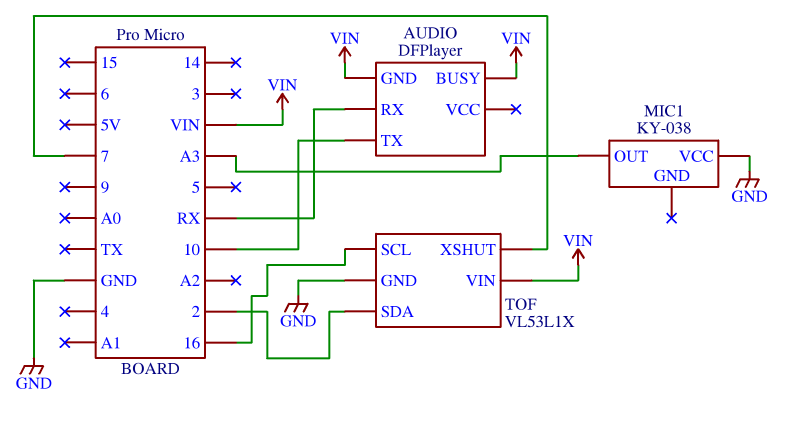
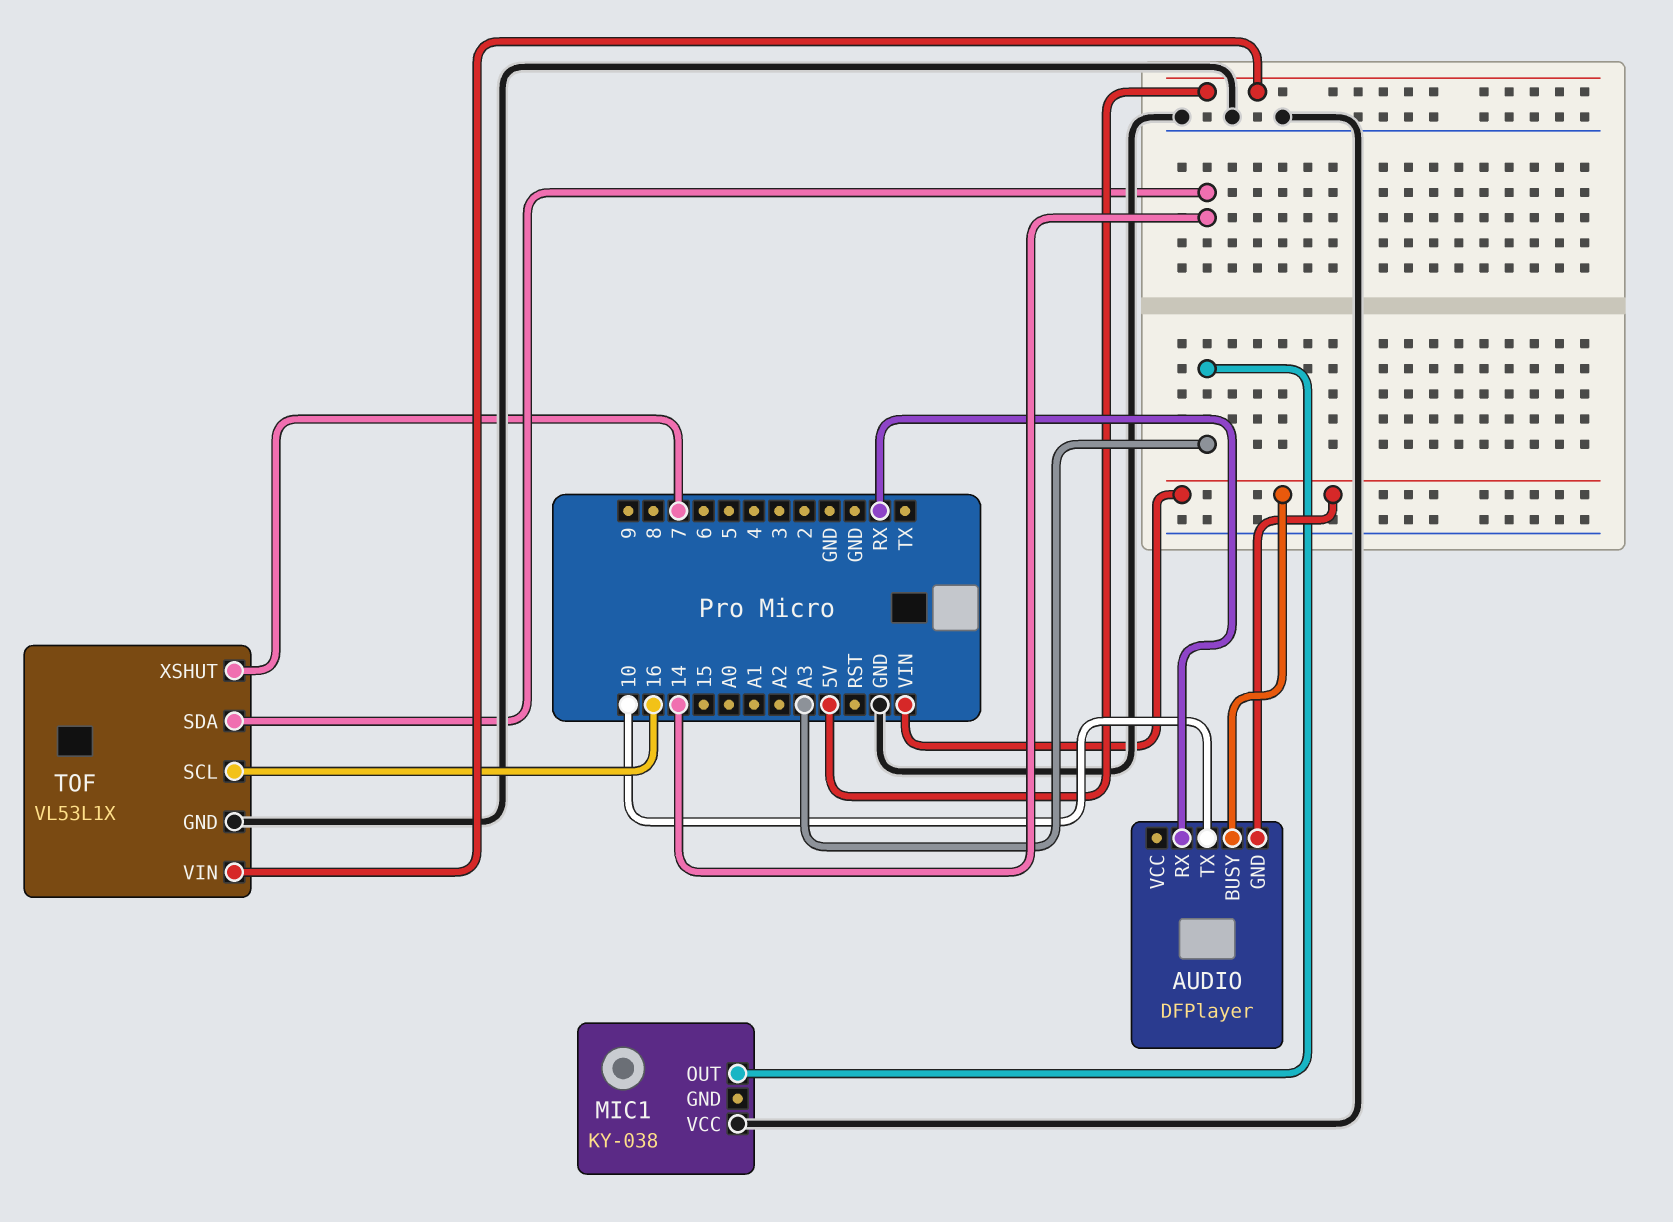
TOF pin SDA: 2 -> 14
TOF pin VIN: VIN -> 5V

